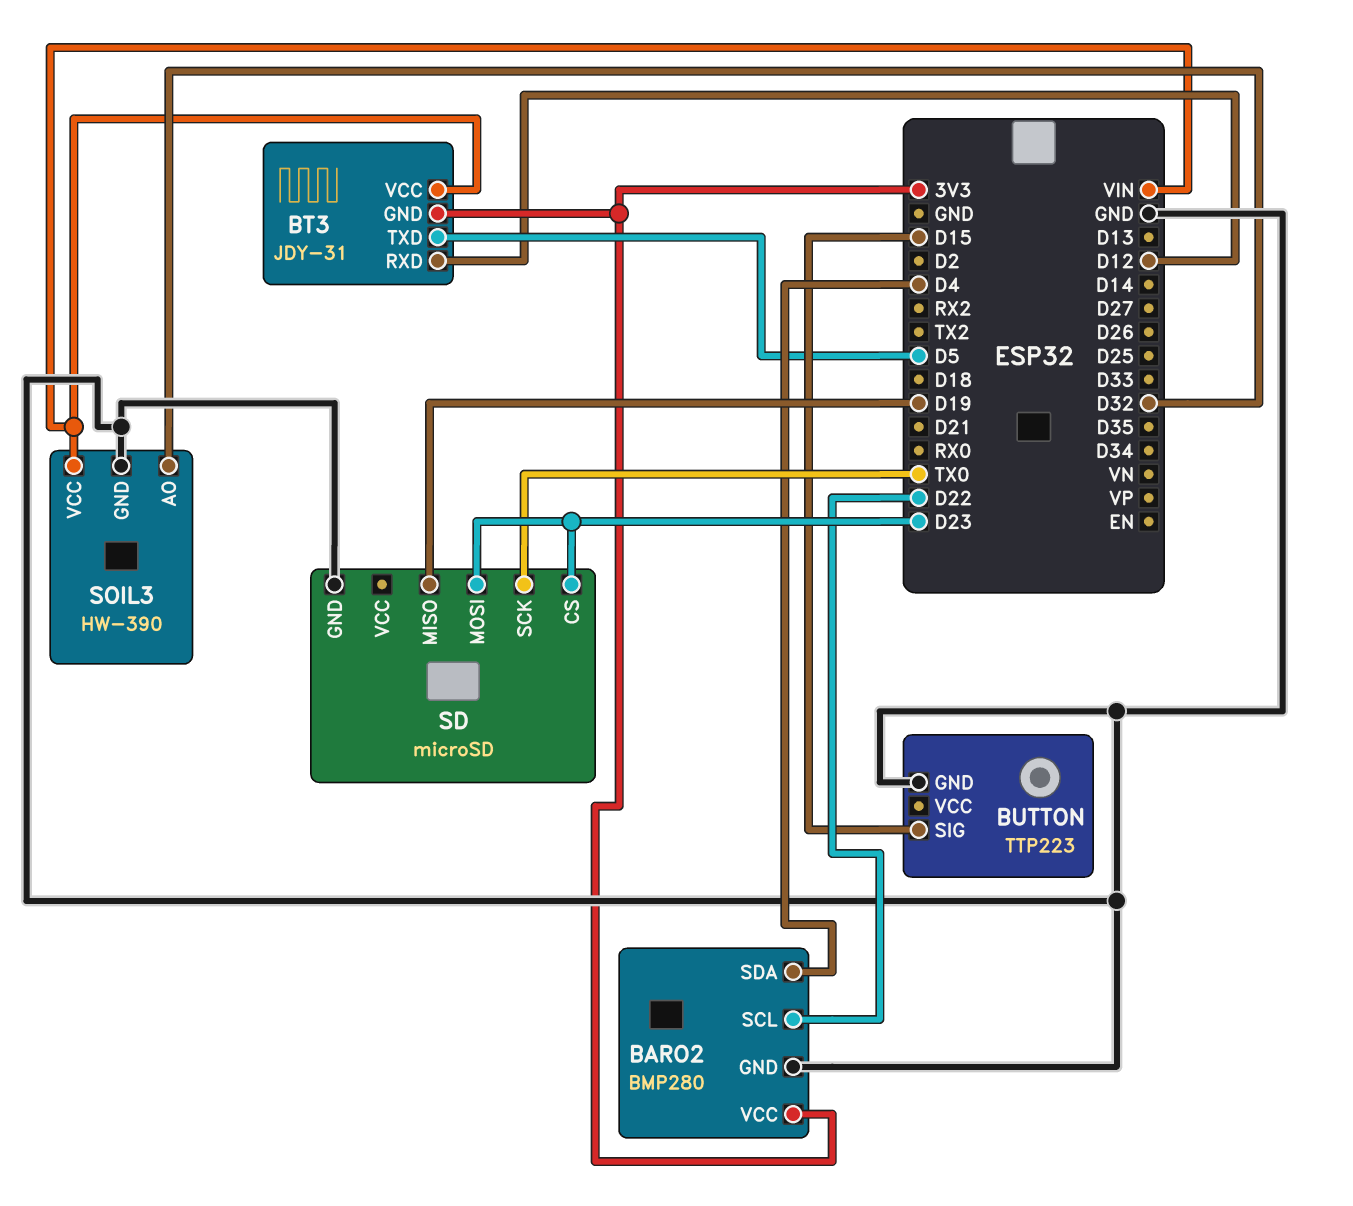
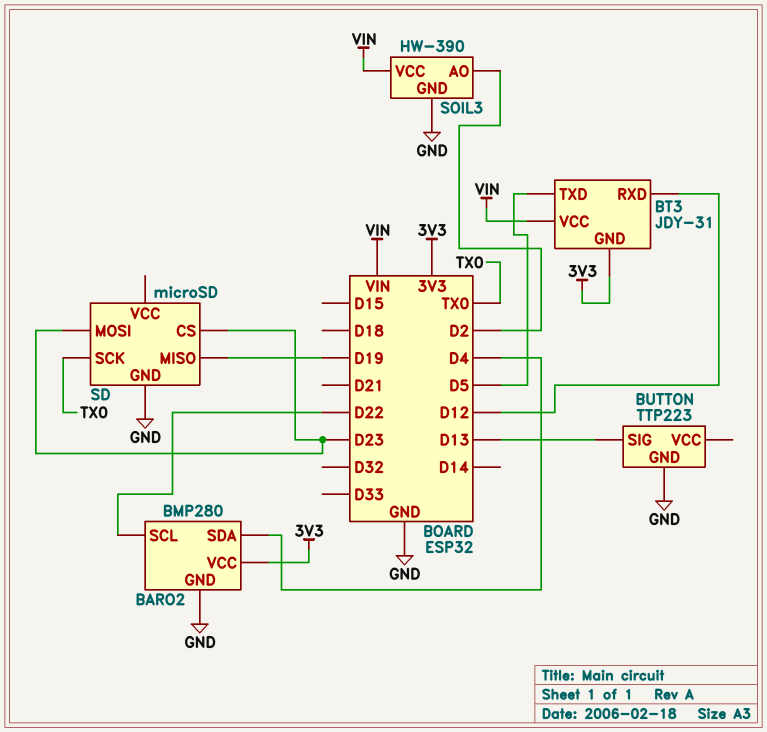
BUTTON pin SIG: D15 -> D13
SOIL3 pin AO: D32 -> D2

